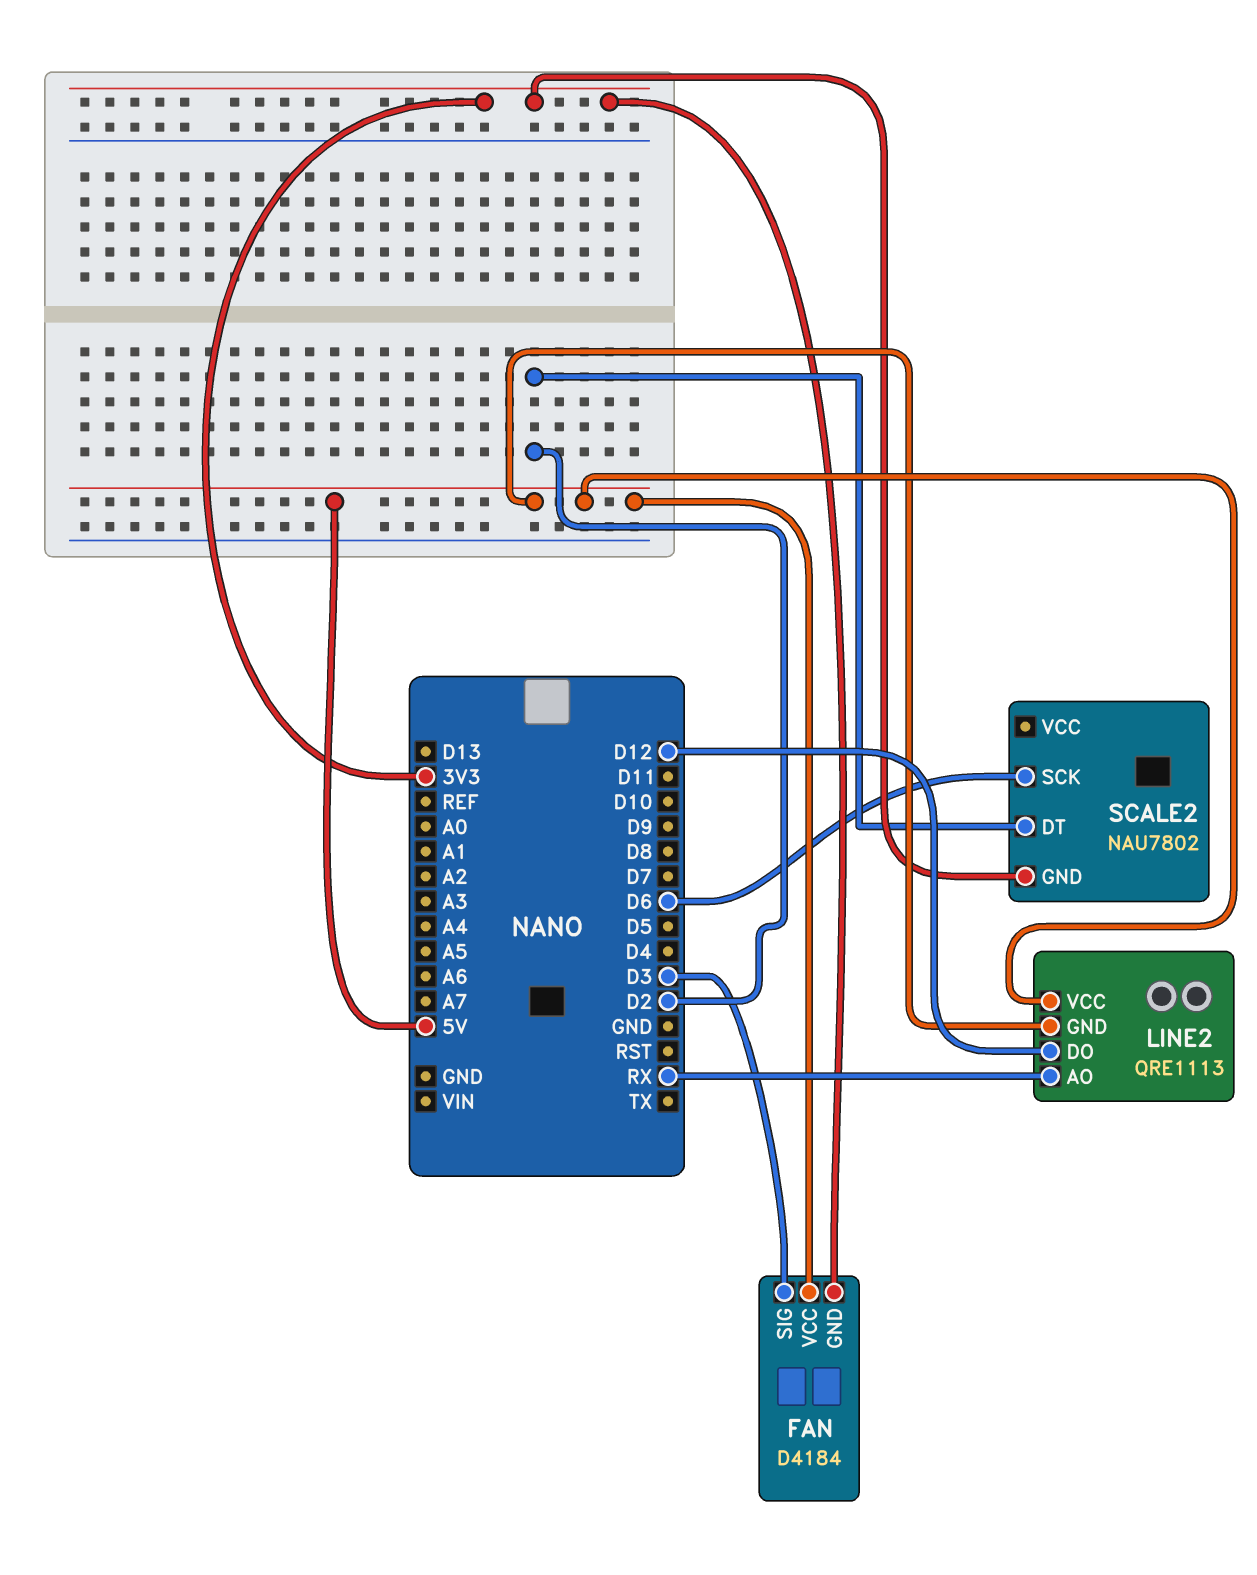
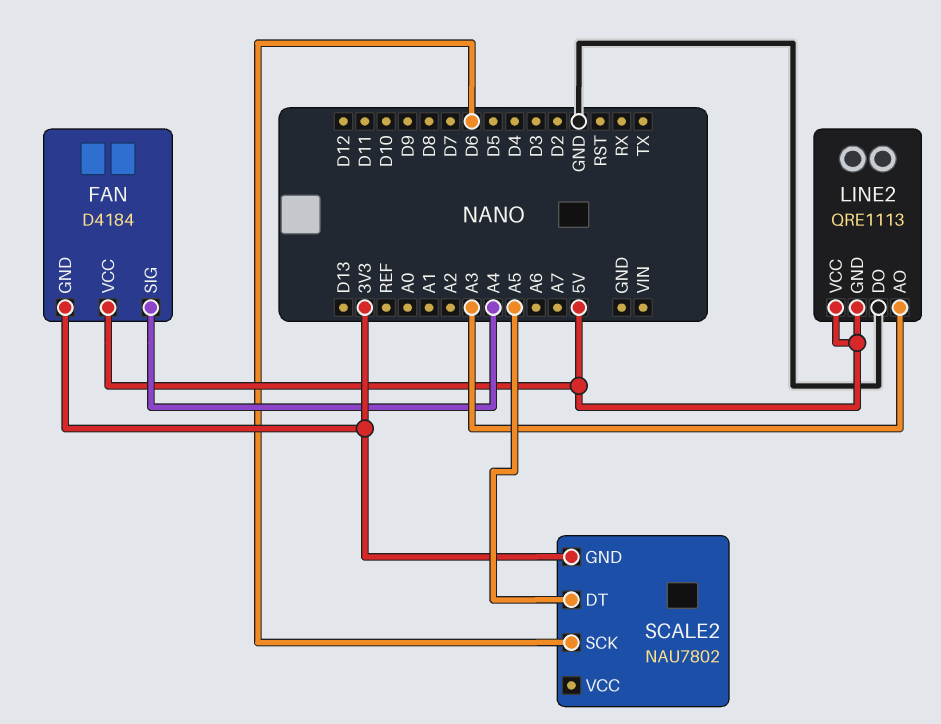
FAN pin SIG: D3 -> A4
LINE2 pin AO: RX -> A3
LINE2 pin DO: D12 -> GND
SCALE2 pin DT: D2 -> A5

